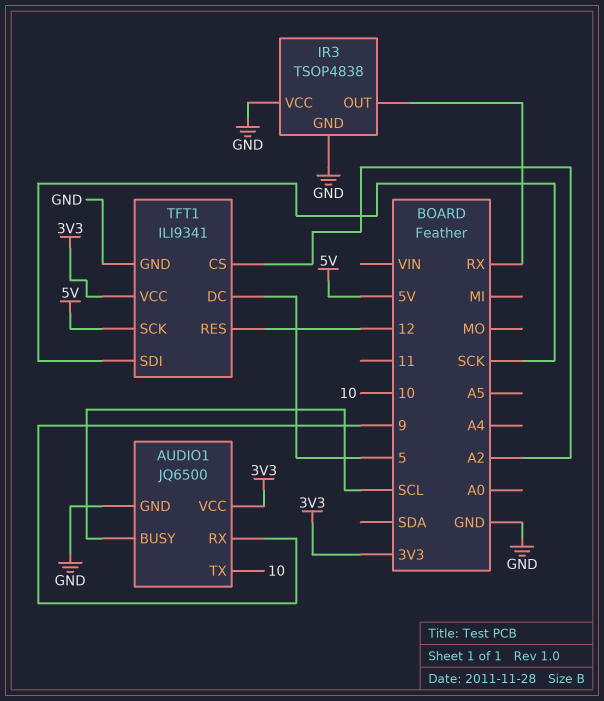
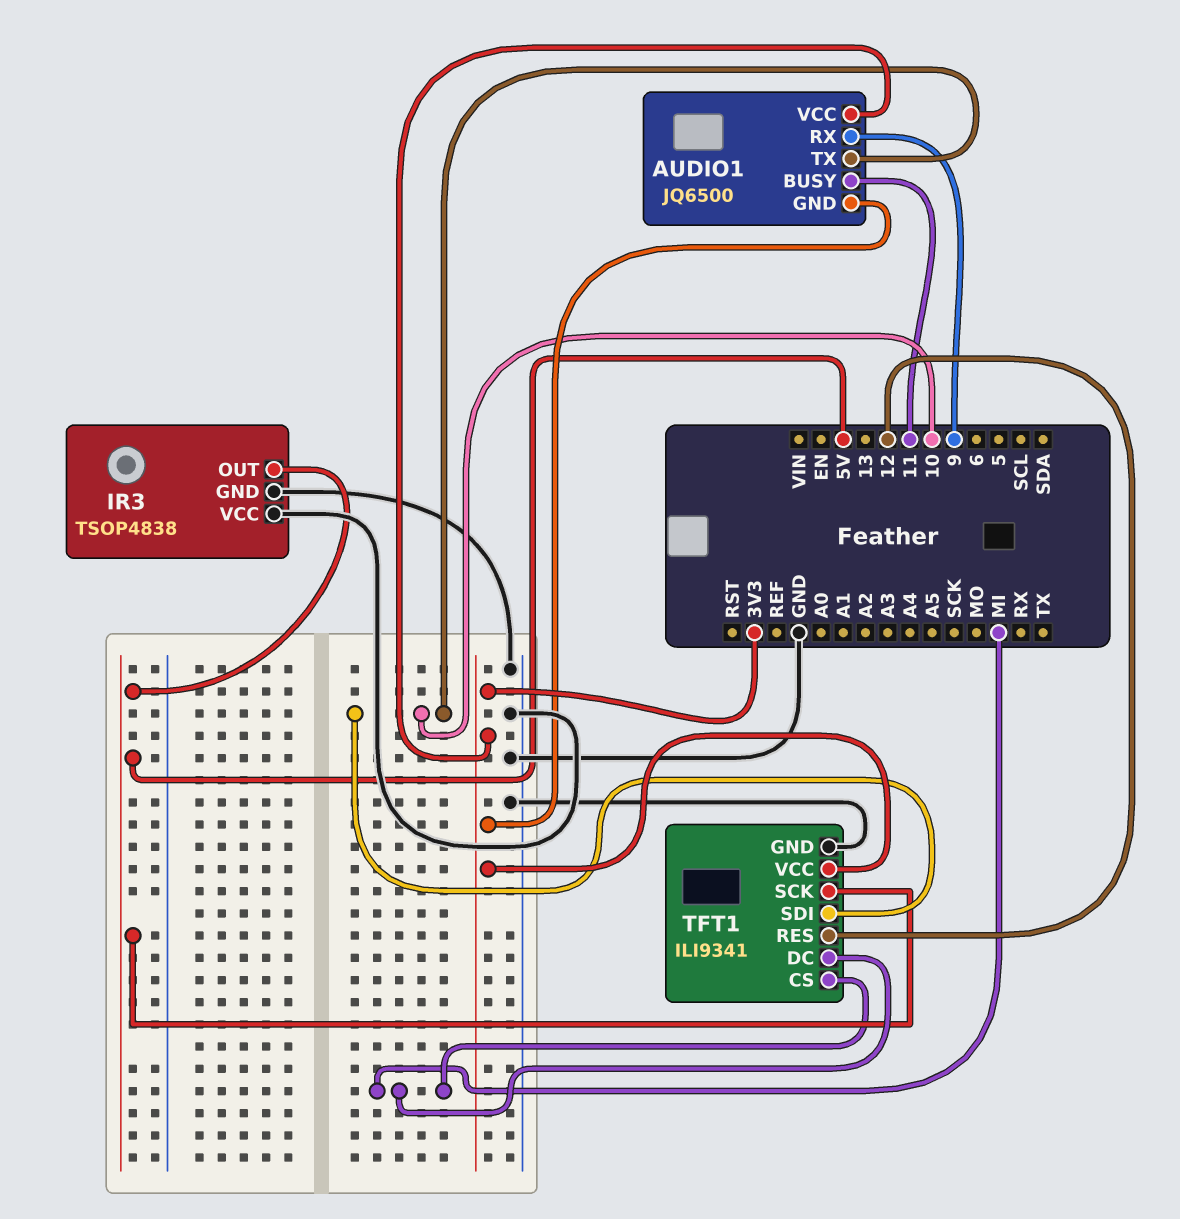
AUDIO1 pin BUSY: SCL -> 11
AUDIO1 pin GND: GND -> 3V3
IR3 pin OUT: RX -> 5V
TFT1 pin CS: A2 -> MI
TFT1 pin DC: 5 -> MI
TFT1 pin SDI: SCK -> 10

